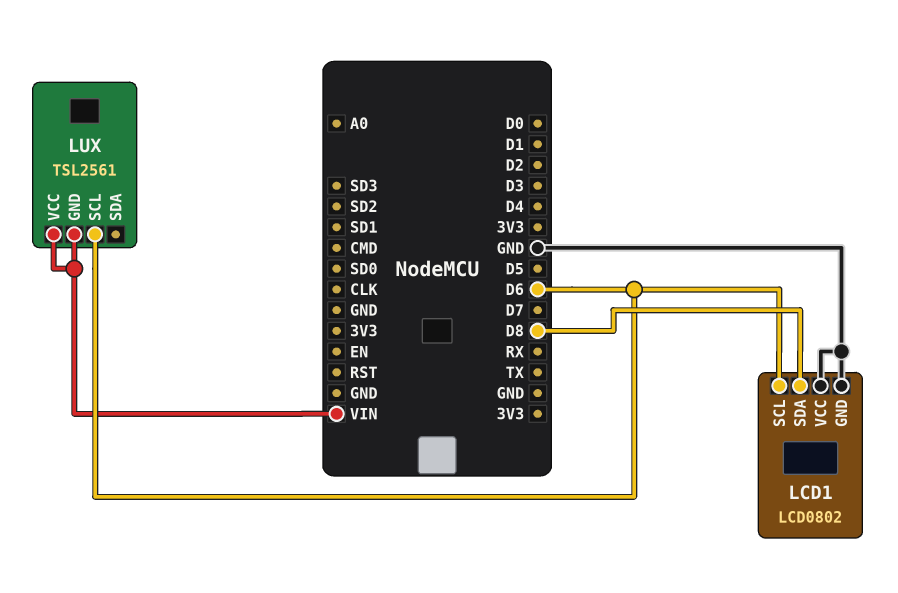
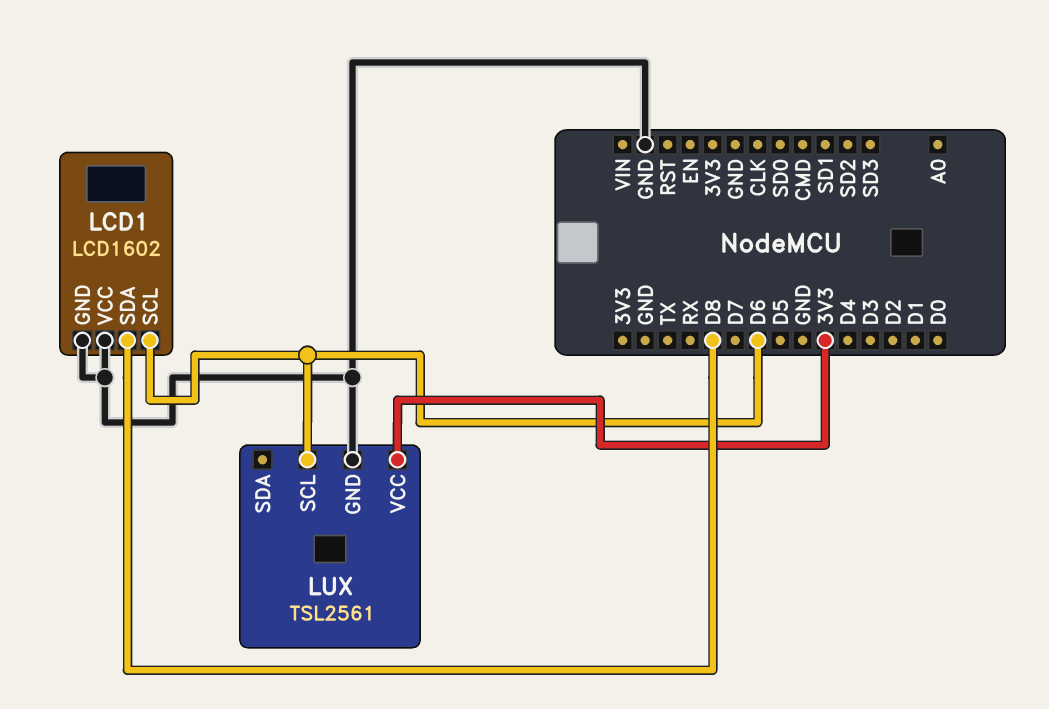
LCD1: LCD0802 -> LCD1602
LUX pin GND: VIN -> GND
LUX pin VCC: VIN -> 3V3

